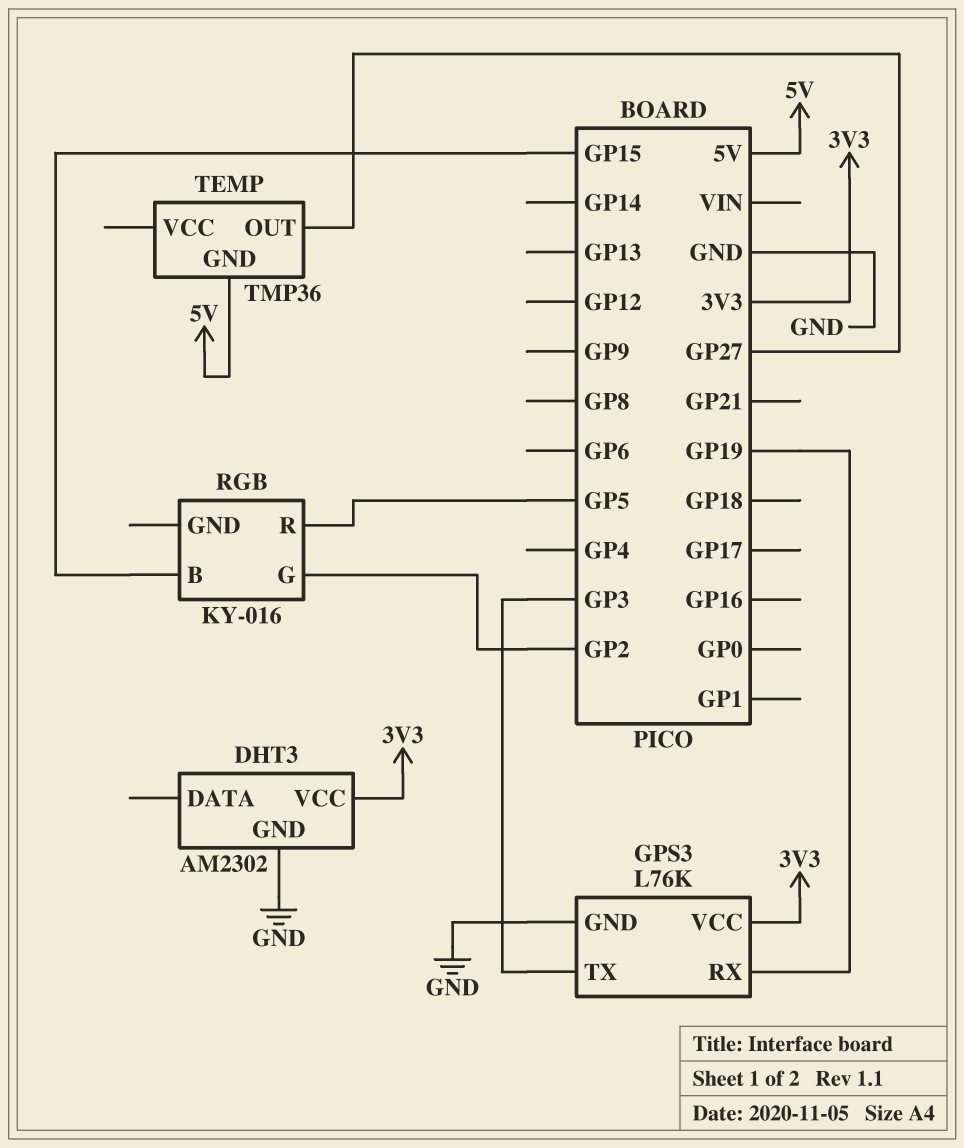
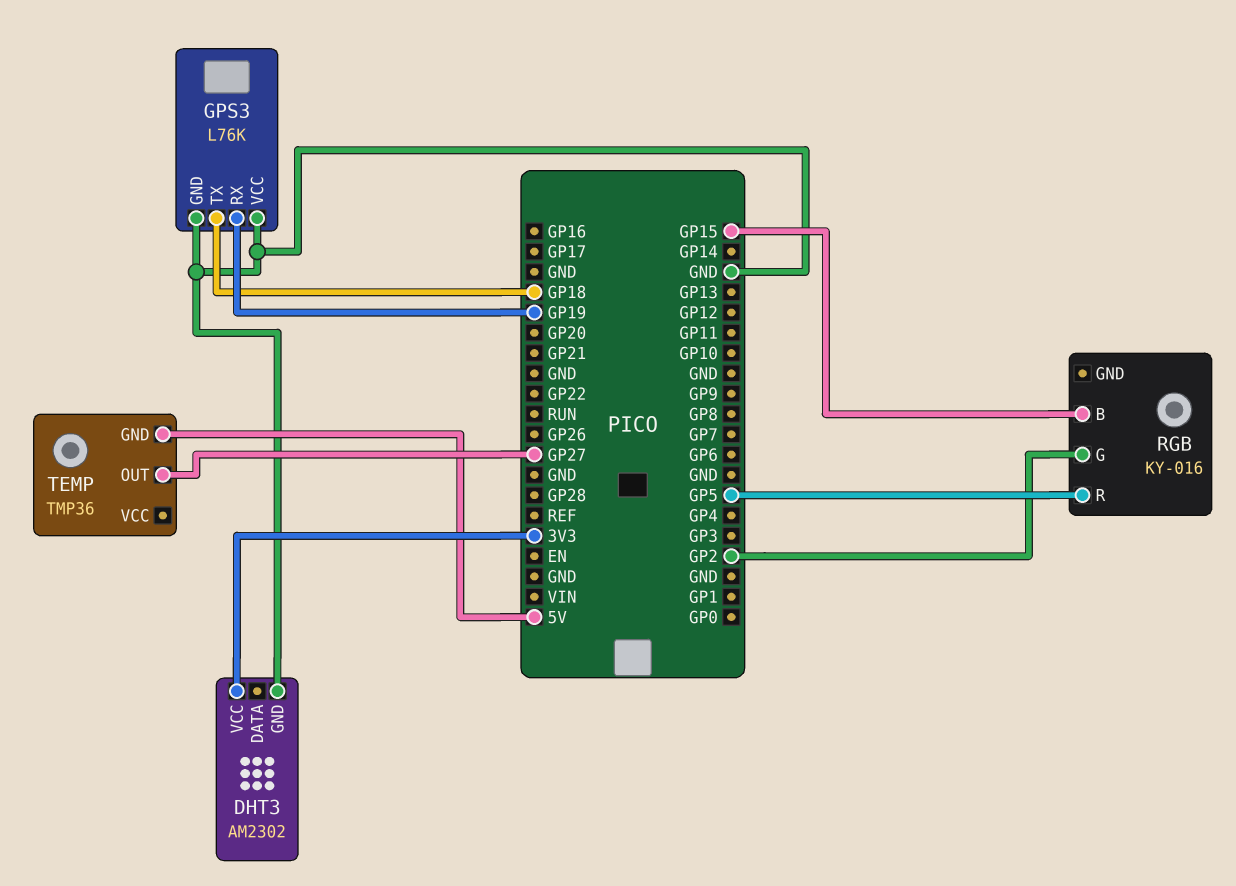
GPS3 pin TX: GP3 -> GP18
GPS3 pin VCC: 3V3 -> GND

